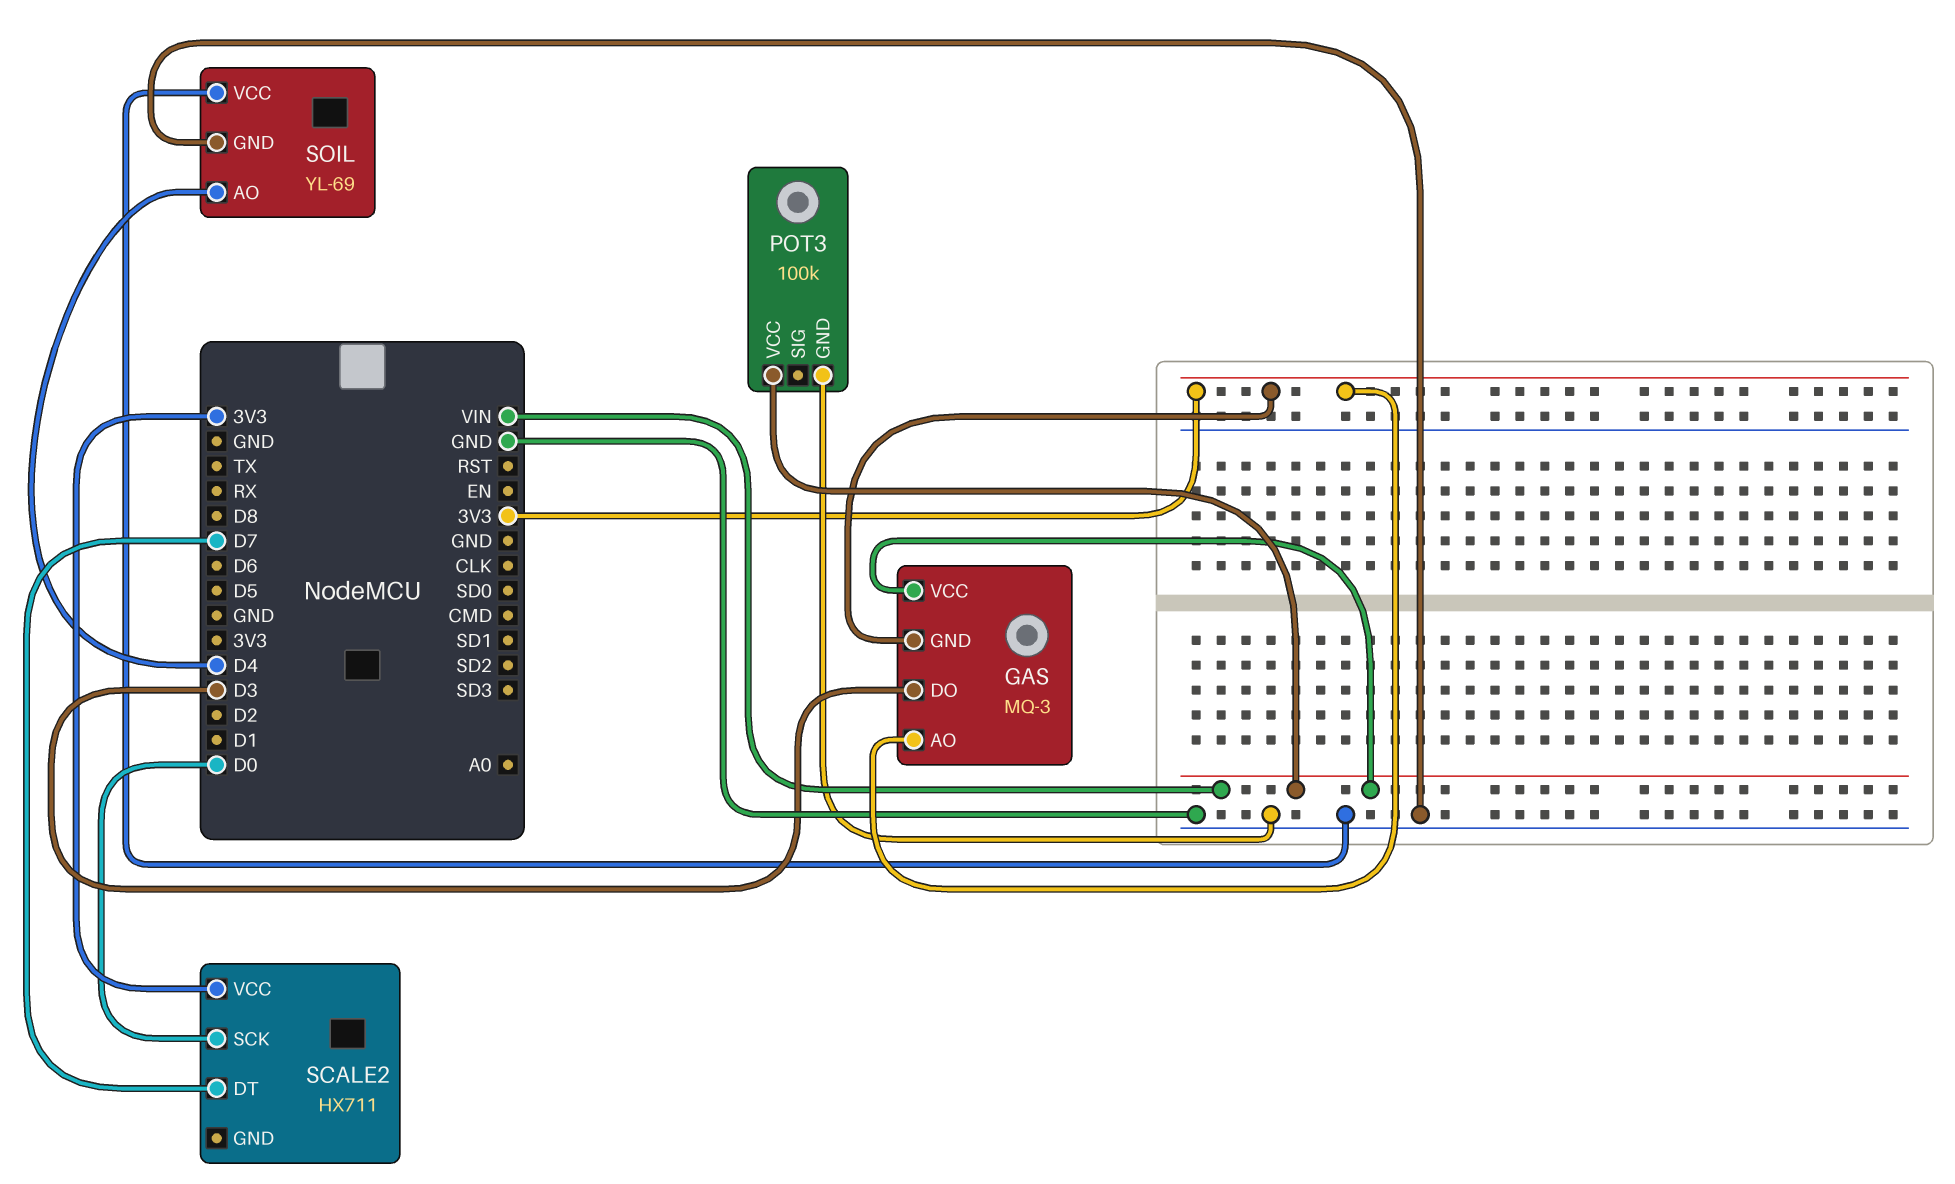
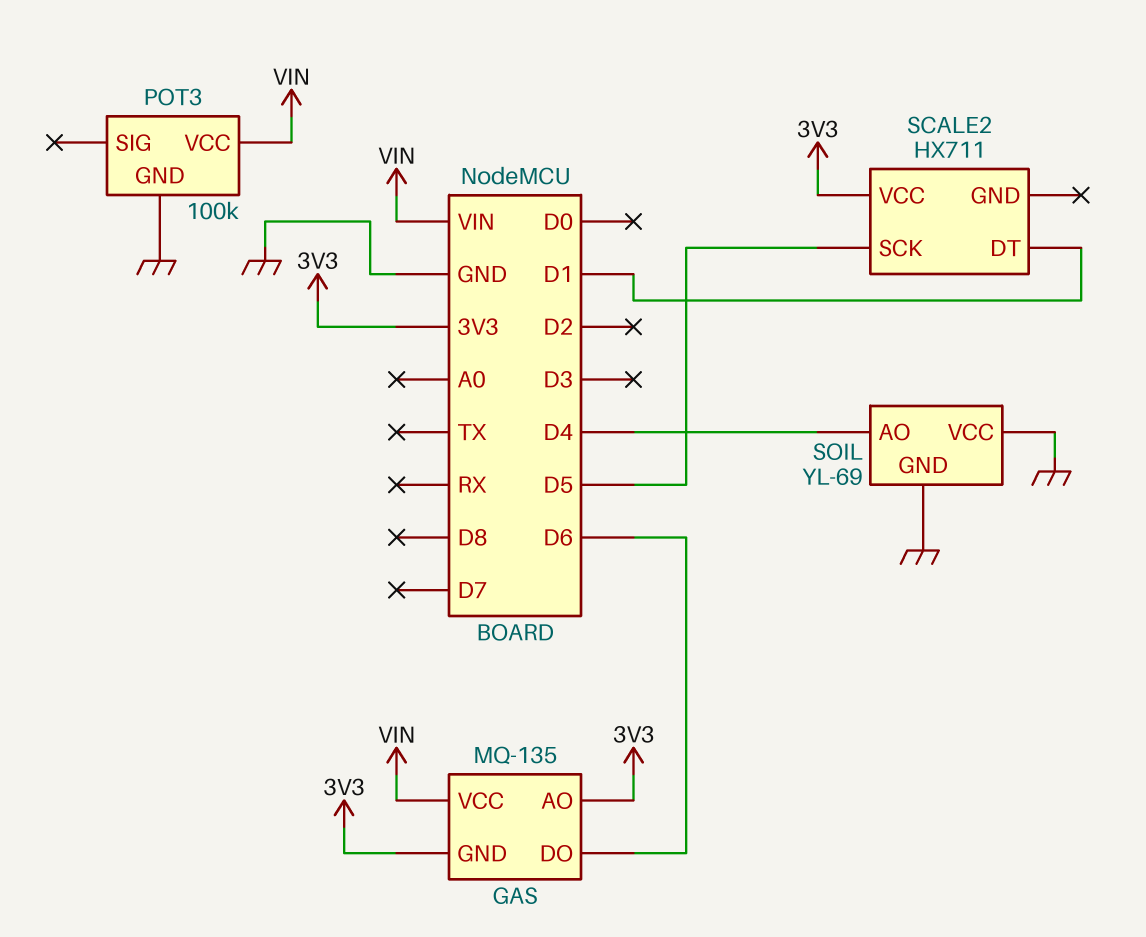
GAS: MQ-3 -> MQ-135
GAS pin DO: D3 -> D6
SCALE2 pin DT: D7 -> D1
SCALE2 pin SCK: D0 -> D5

